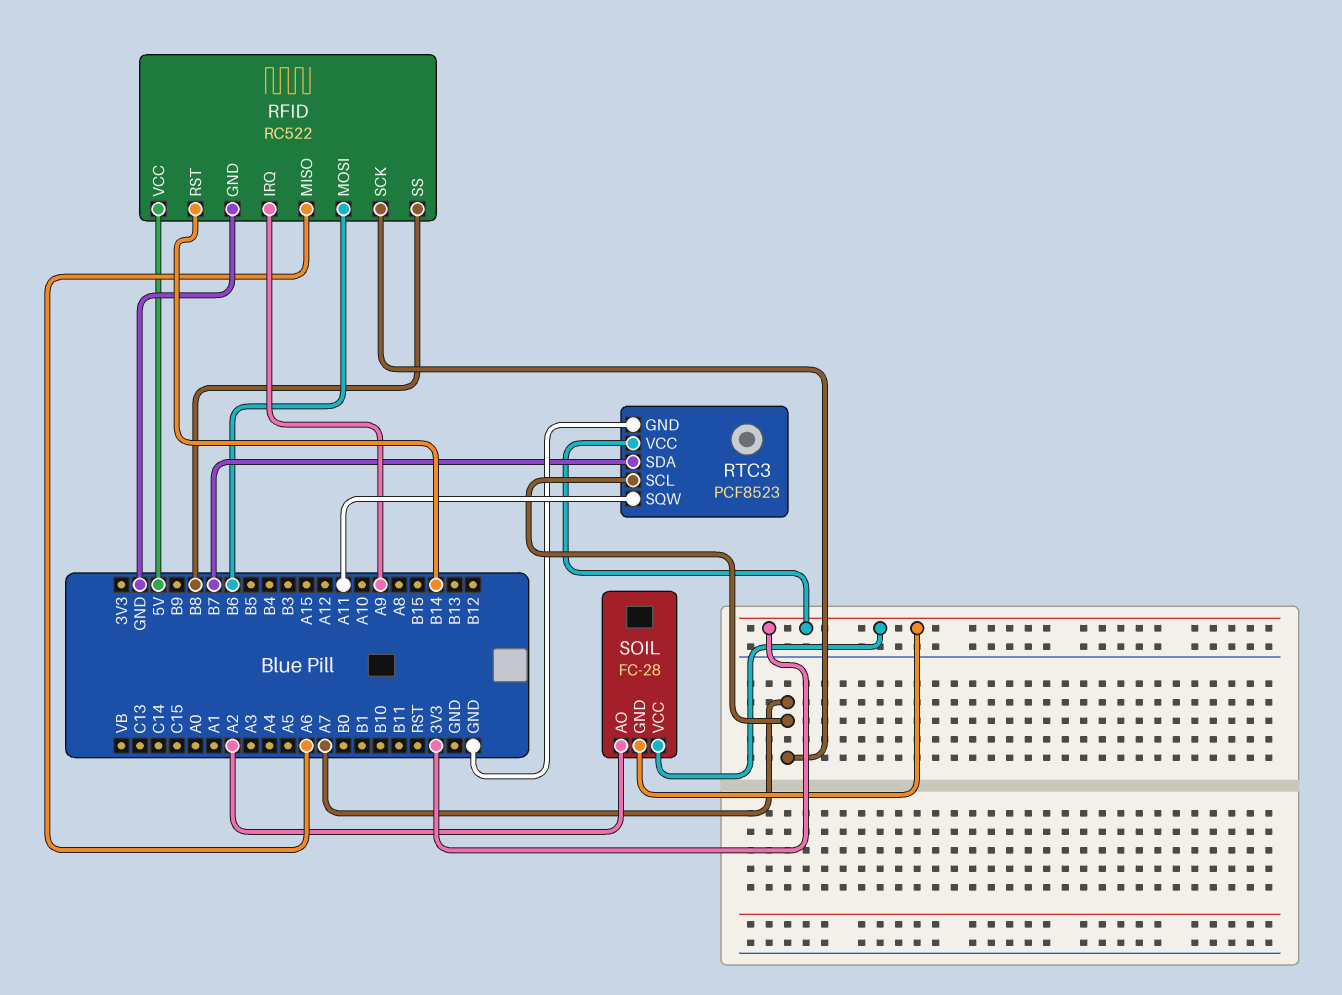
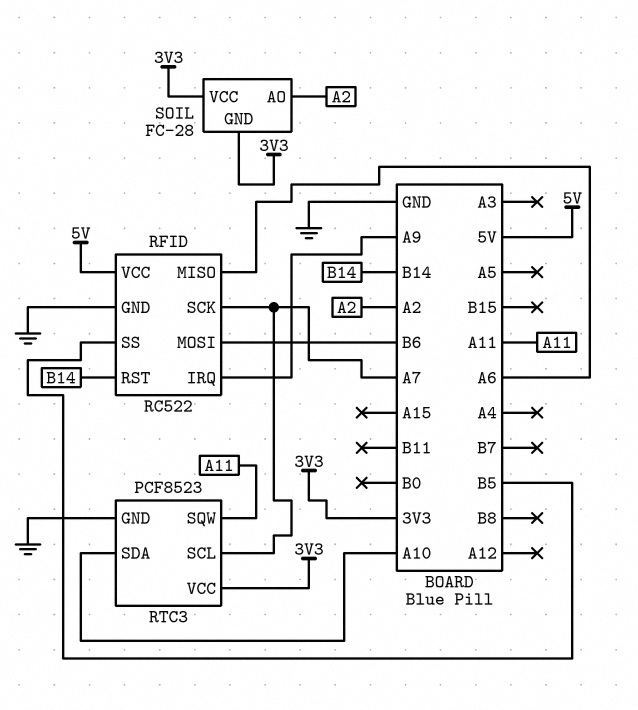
RFID pin SS: B8 -> B5
RTC3 pin SDA: B7 -> A10

